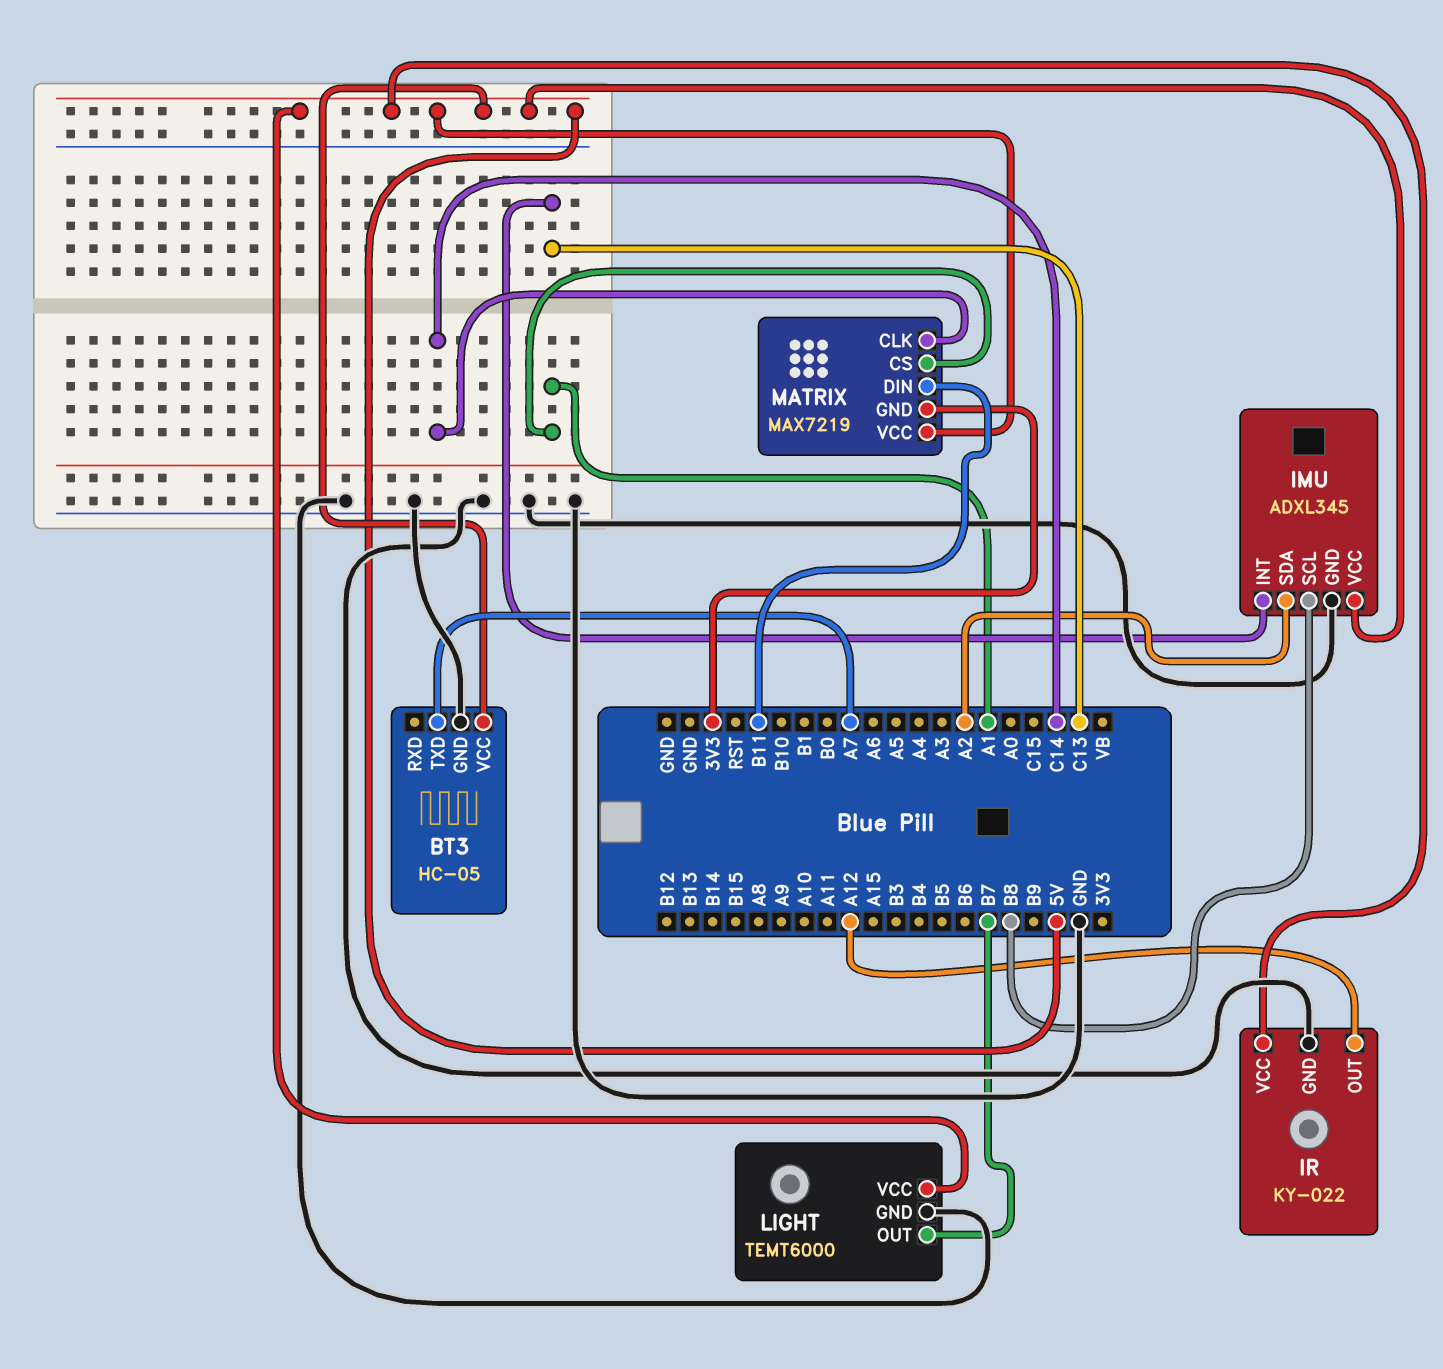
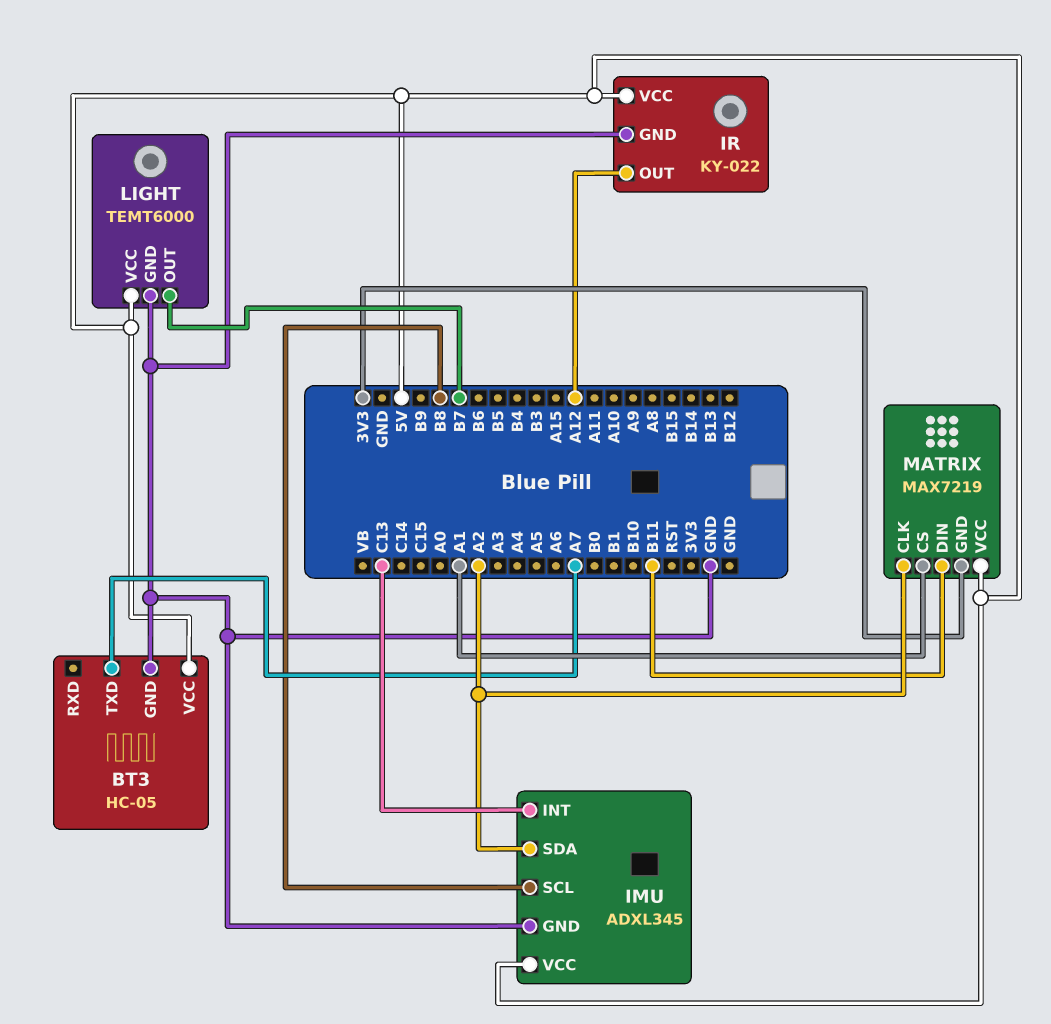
MATRIX pin CLK: C14 -> A2

